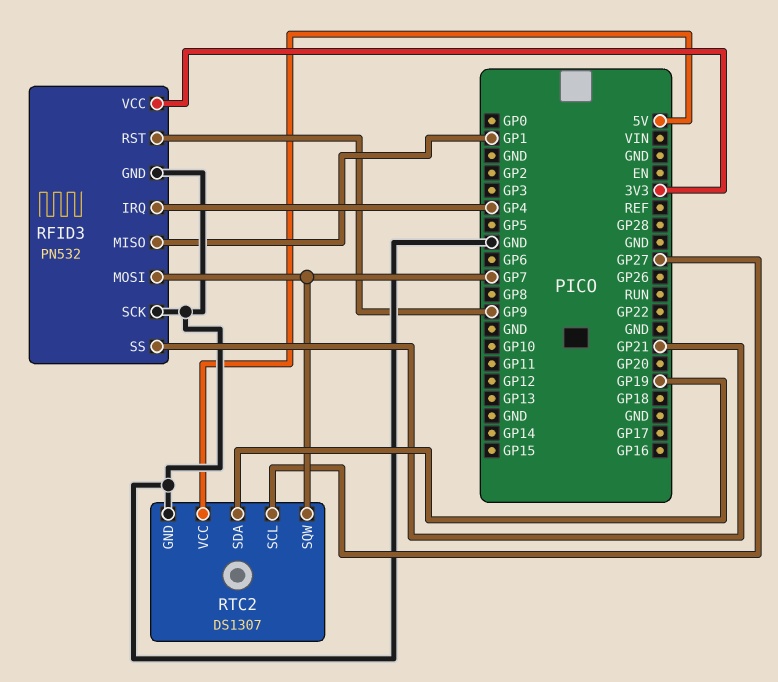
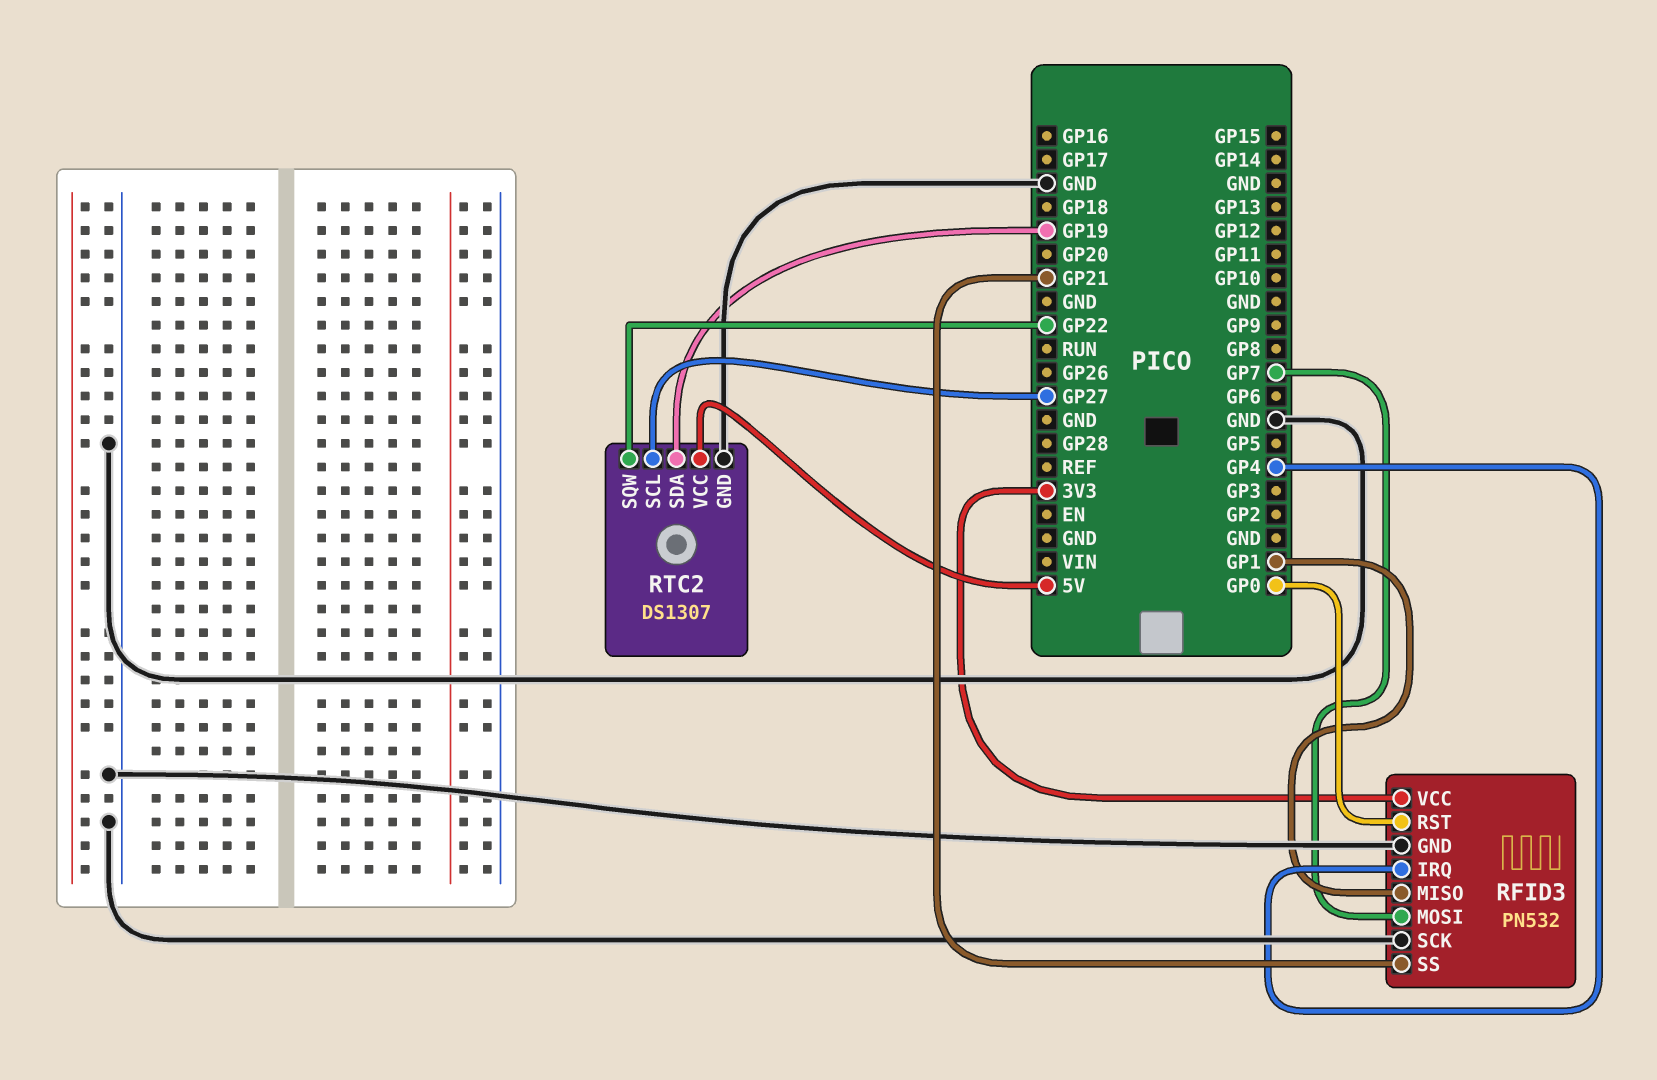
RFID3 pin RST: GP9 -> GP0
RTC2 pin SQW: GP7 -> GP22

